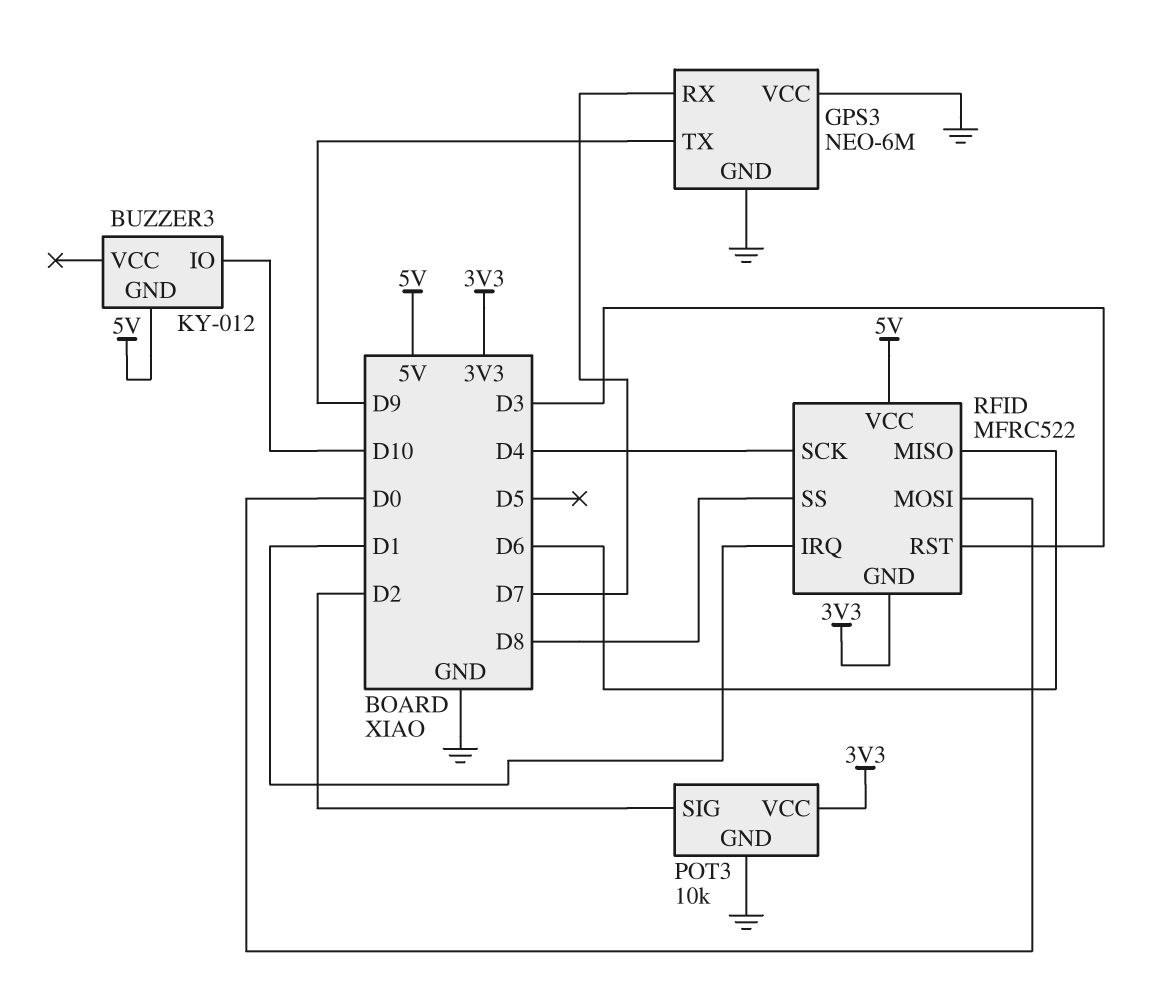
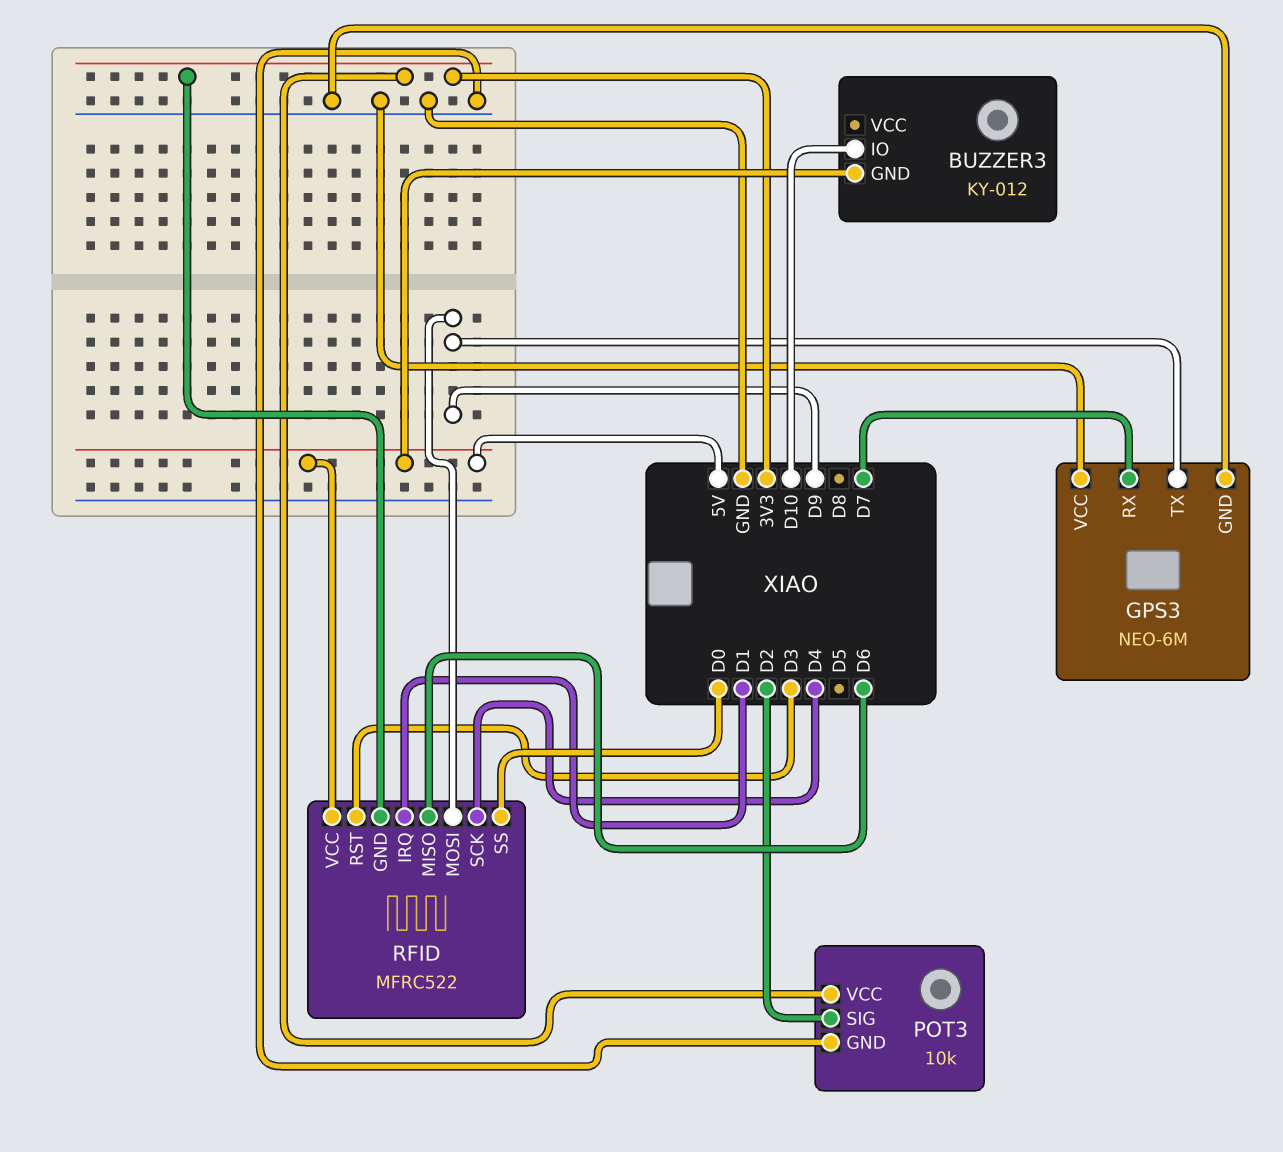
RFID pin MOSI: D0 -> D9
RFID pin SS: D8 -> D0

